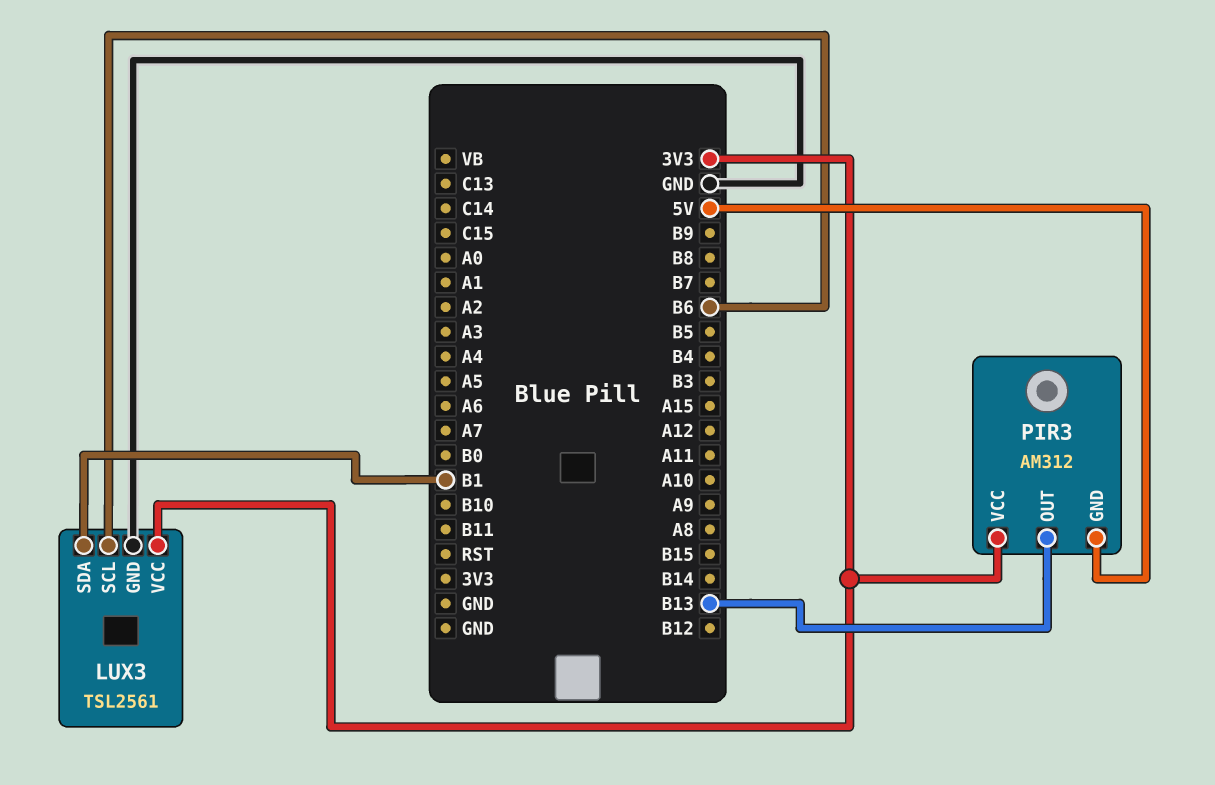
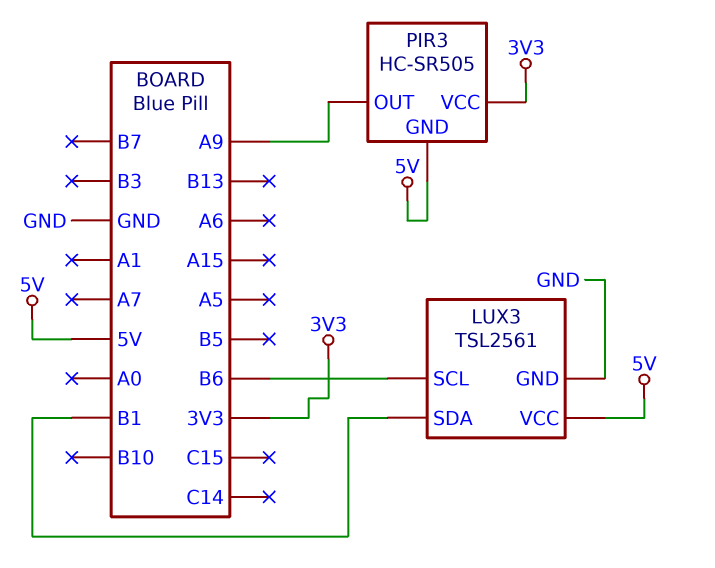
LUX3 pin VCC: 3V3 -> 5V
PIR3: AM312 -> HC-SR505
PIR3 pin OUT: B13 -> A9

